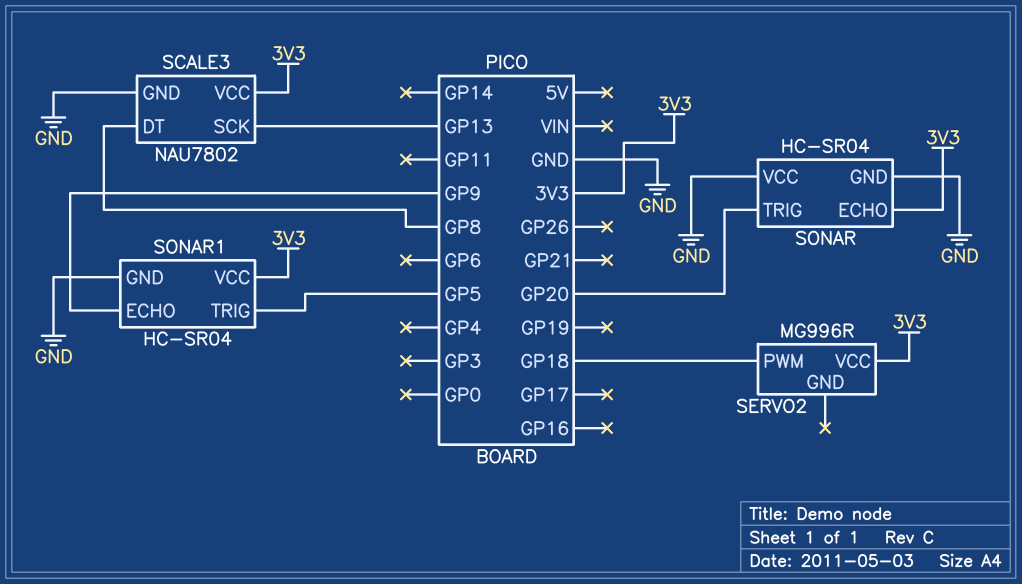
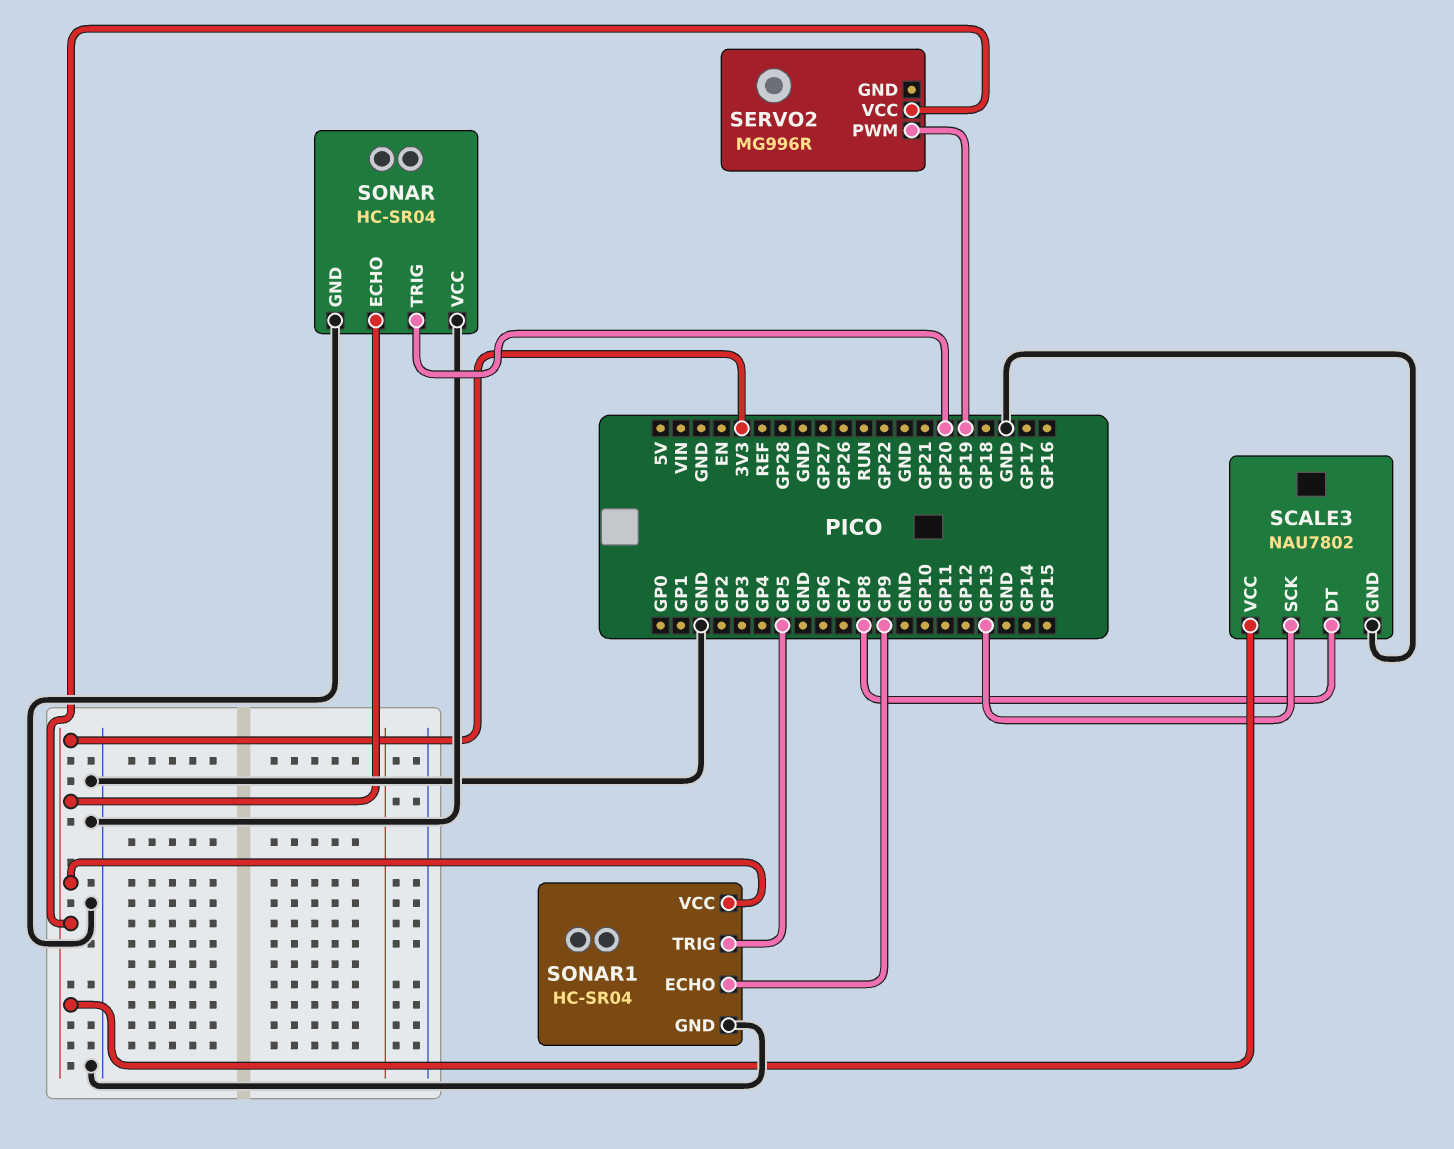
SERVO2 pin PWM: GP18 -> GP19

